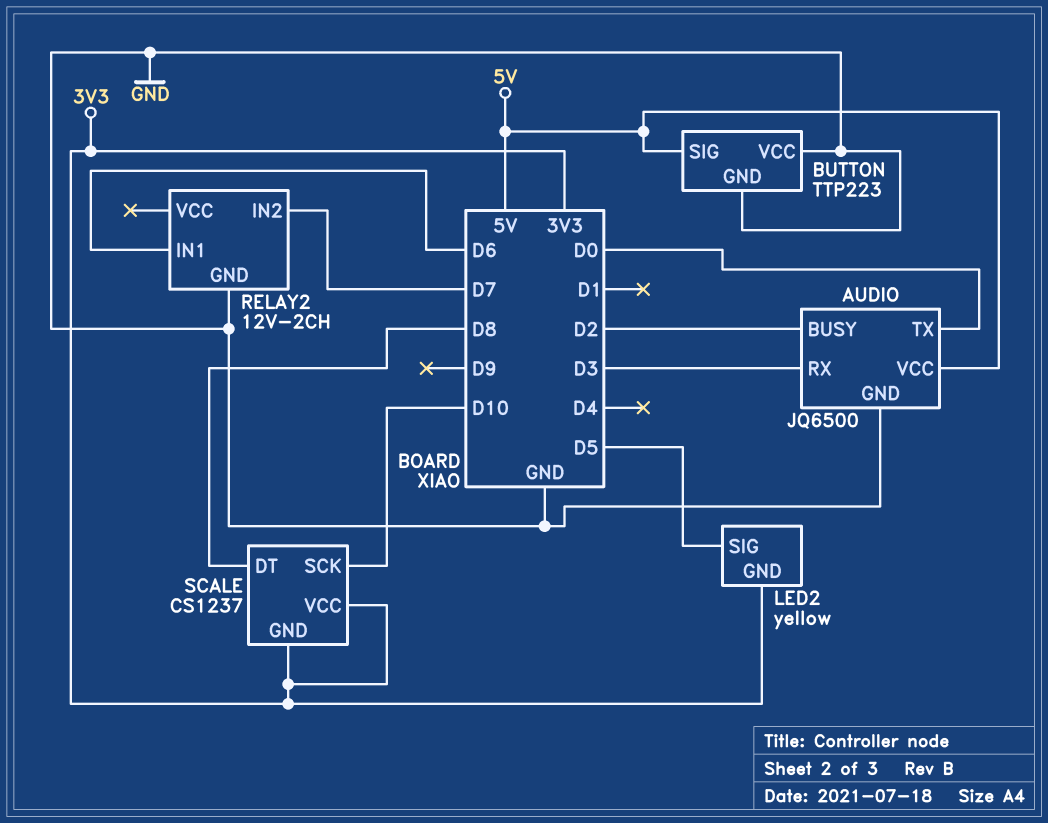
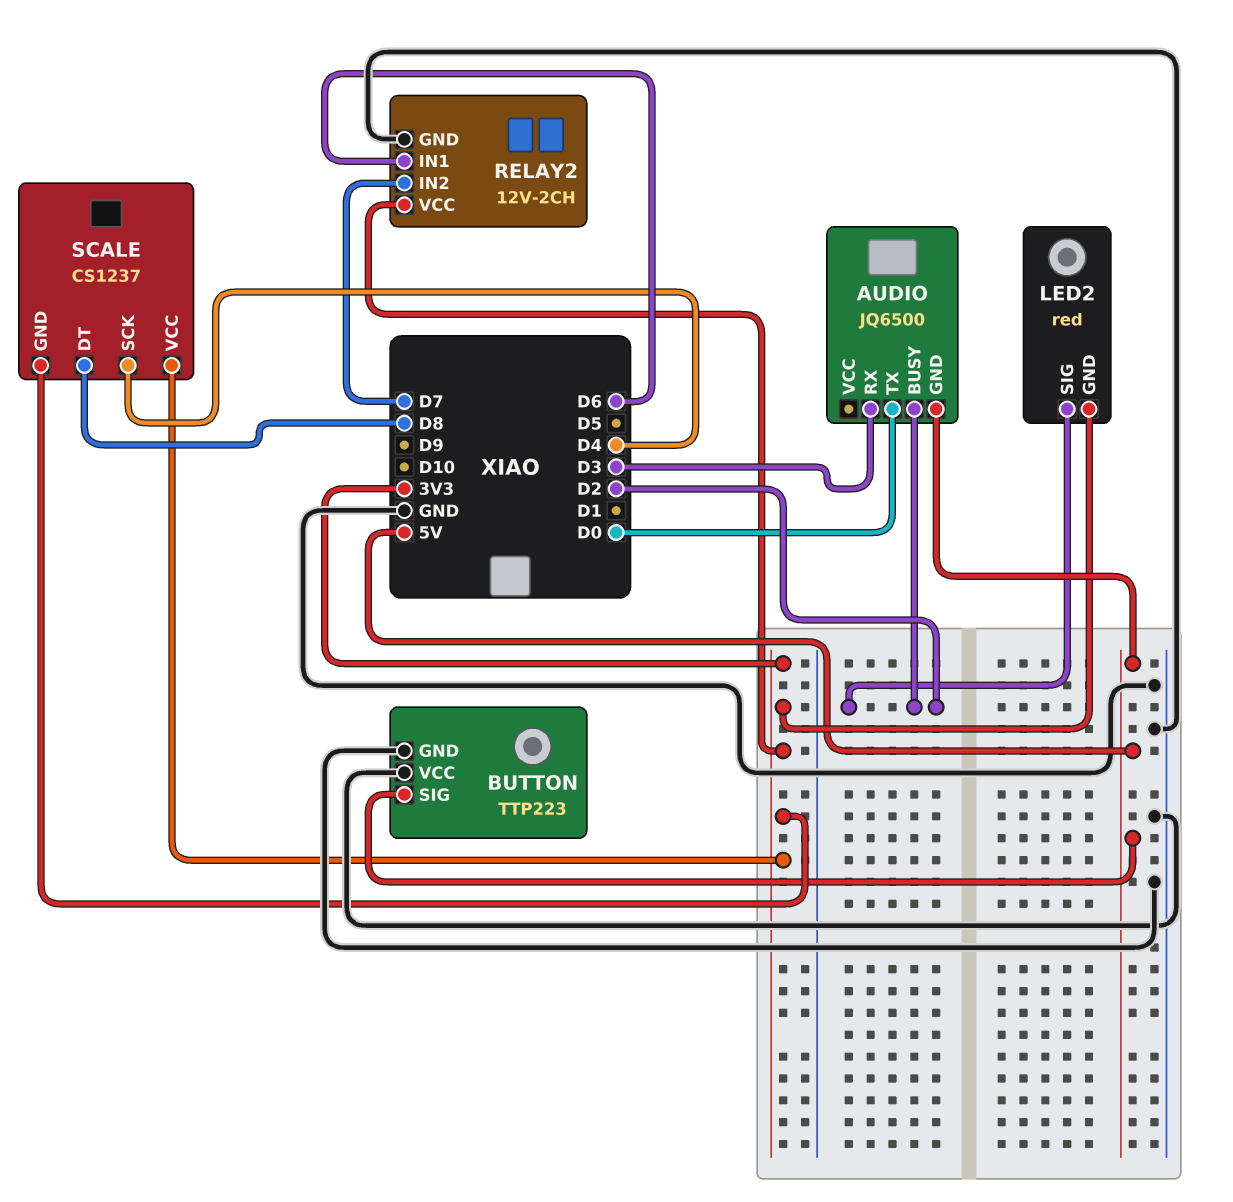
AUDIO pin GND: GND -> 5V
AUDIO pin VCC: 5V -> none
LED2: yellow -> red
LED2 pin SIG: D5 -> D2
RELAY2 pin VCC: none -> 3V3
SCALE pin SCK: D10 -> D4

